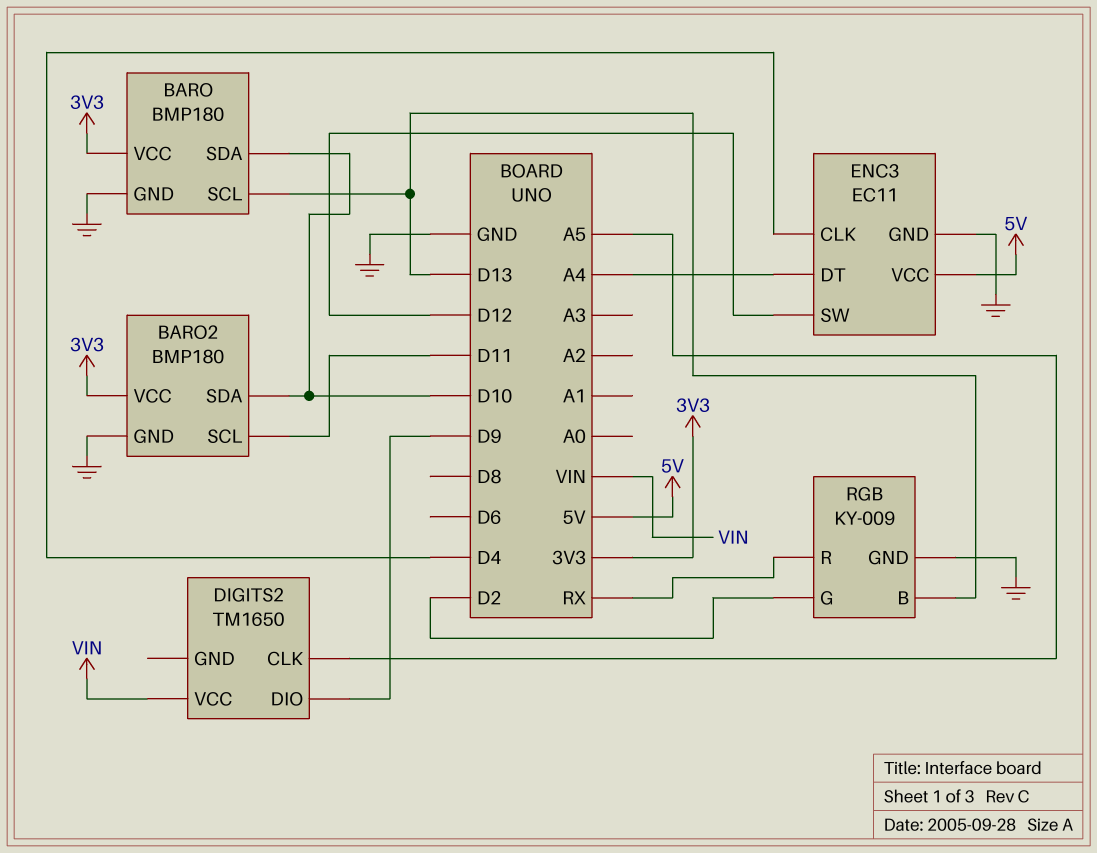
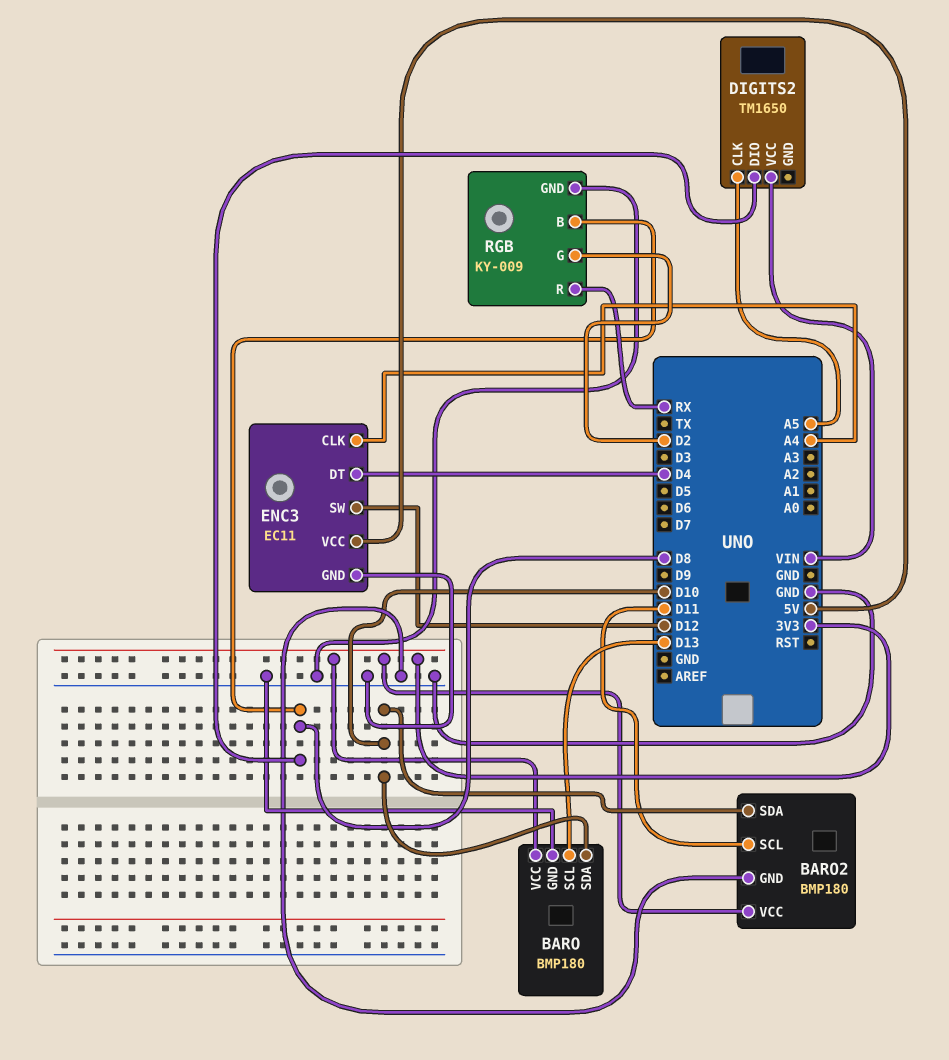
DIGITS2 pin DIO: D9 -> D8
ENC3 pin CLK: D4 -> A4
ENC3 pin DT: A4 -> D4
RGB pin B: D13 -> D8

